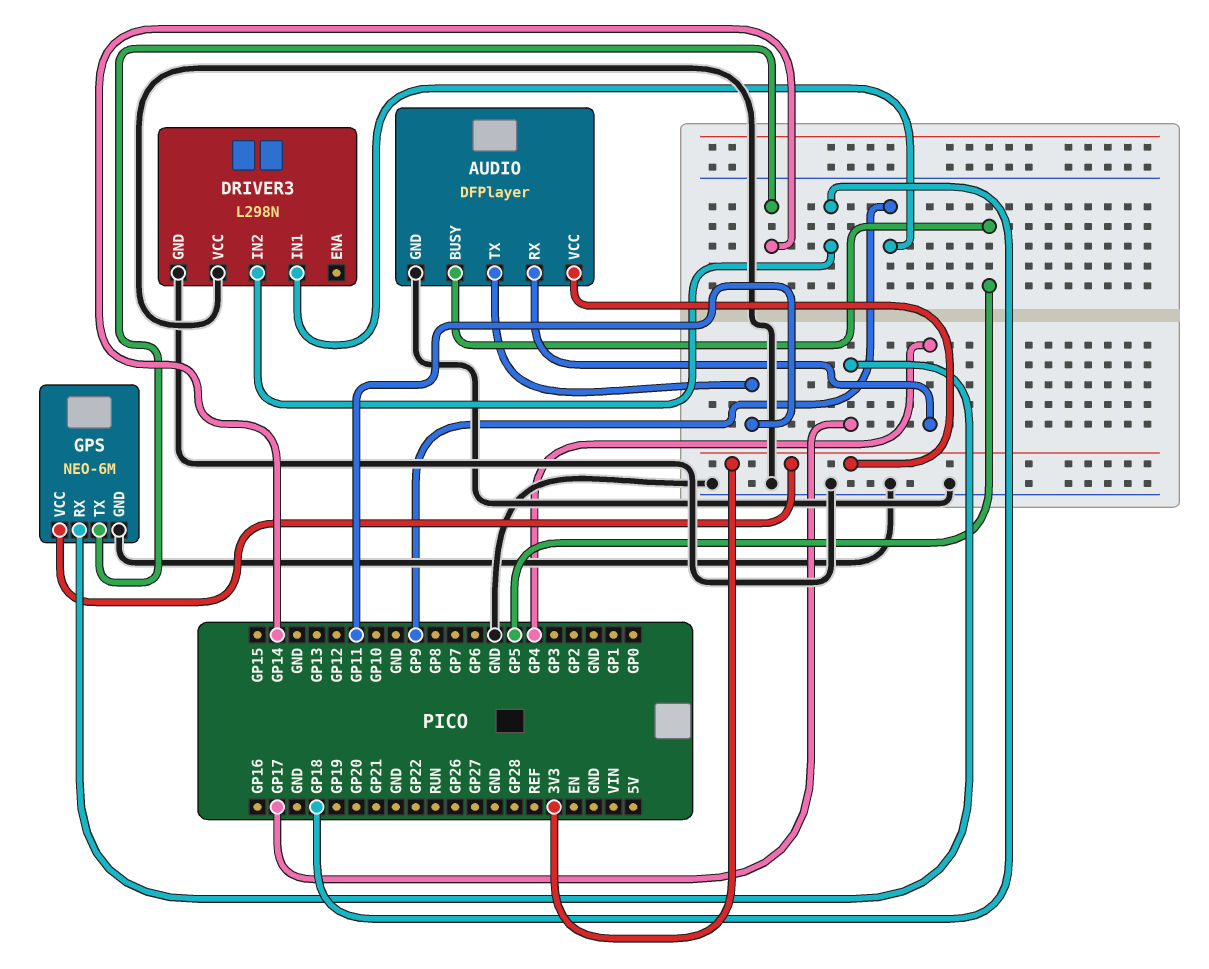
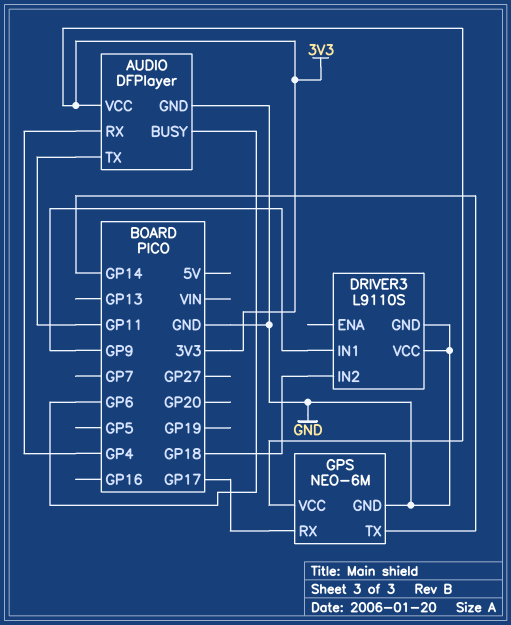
AUDIO pin BUSY: GP5 -> GP6
DRIVER3: L298N -> L9110S

